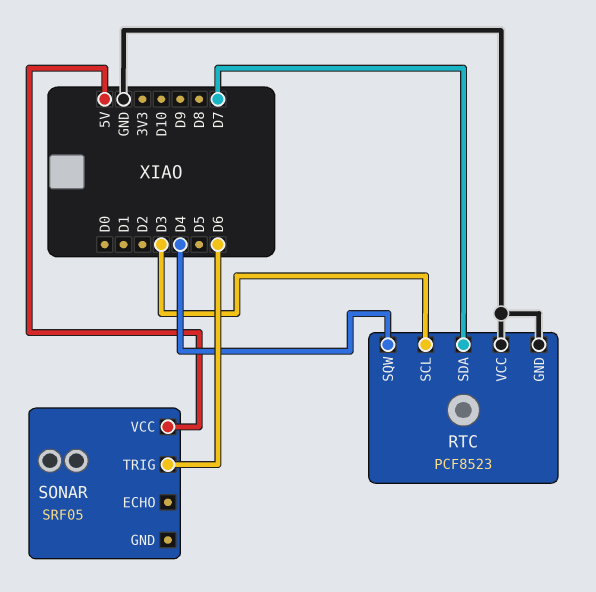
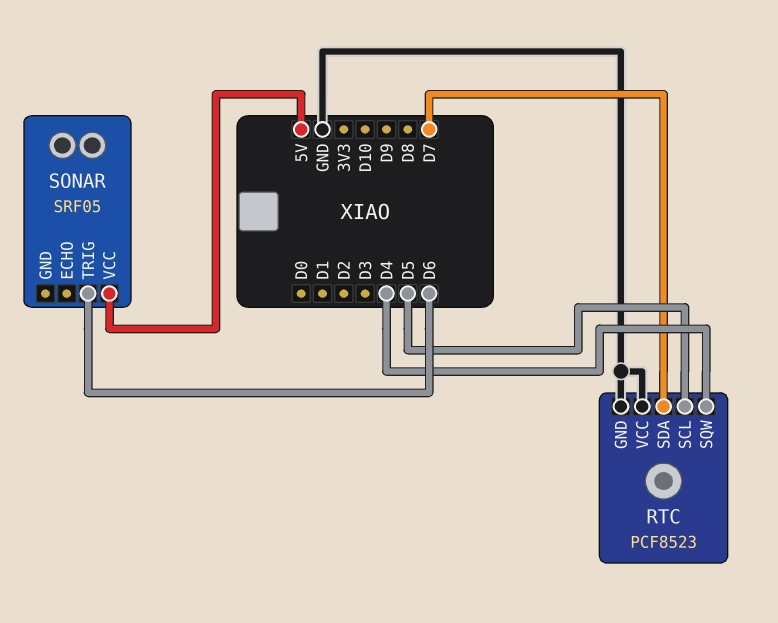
RTC pin SCL: D3 -> D5

